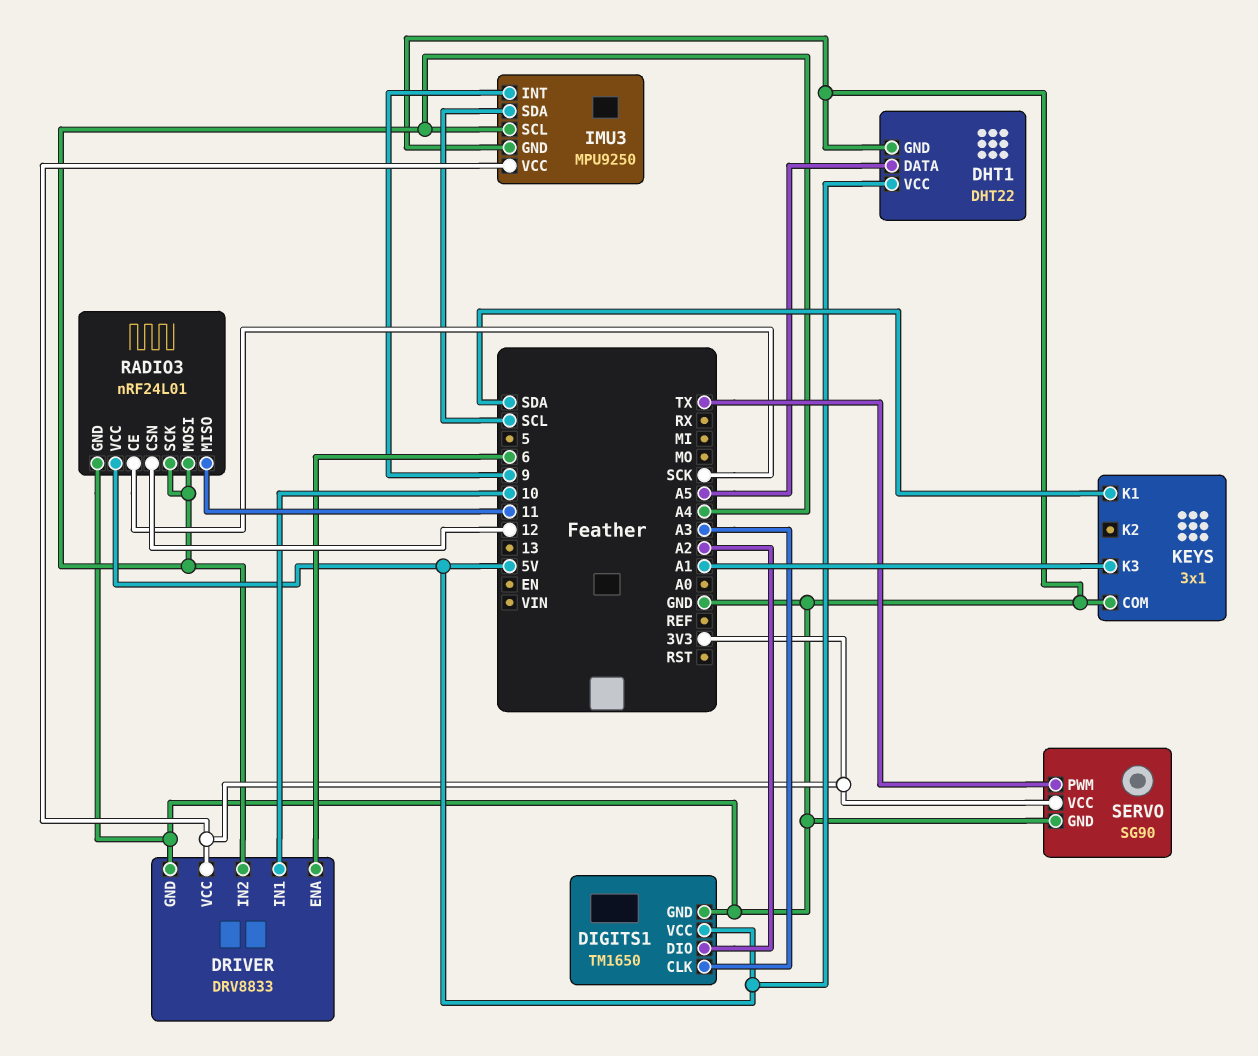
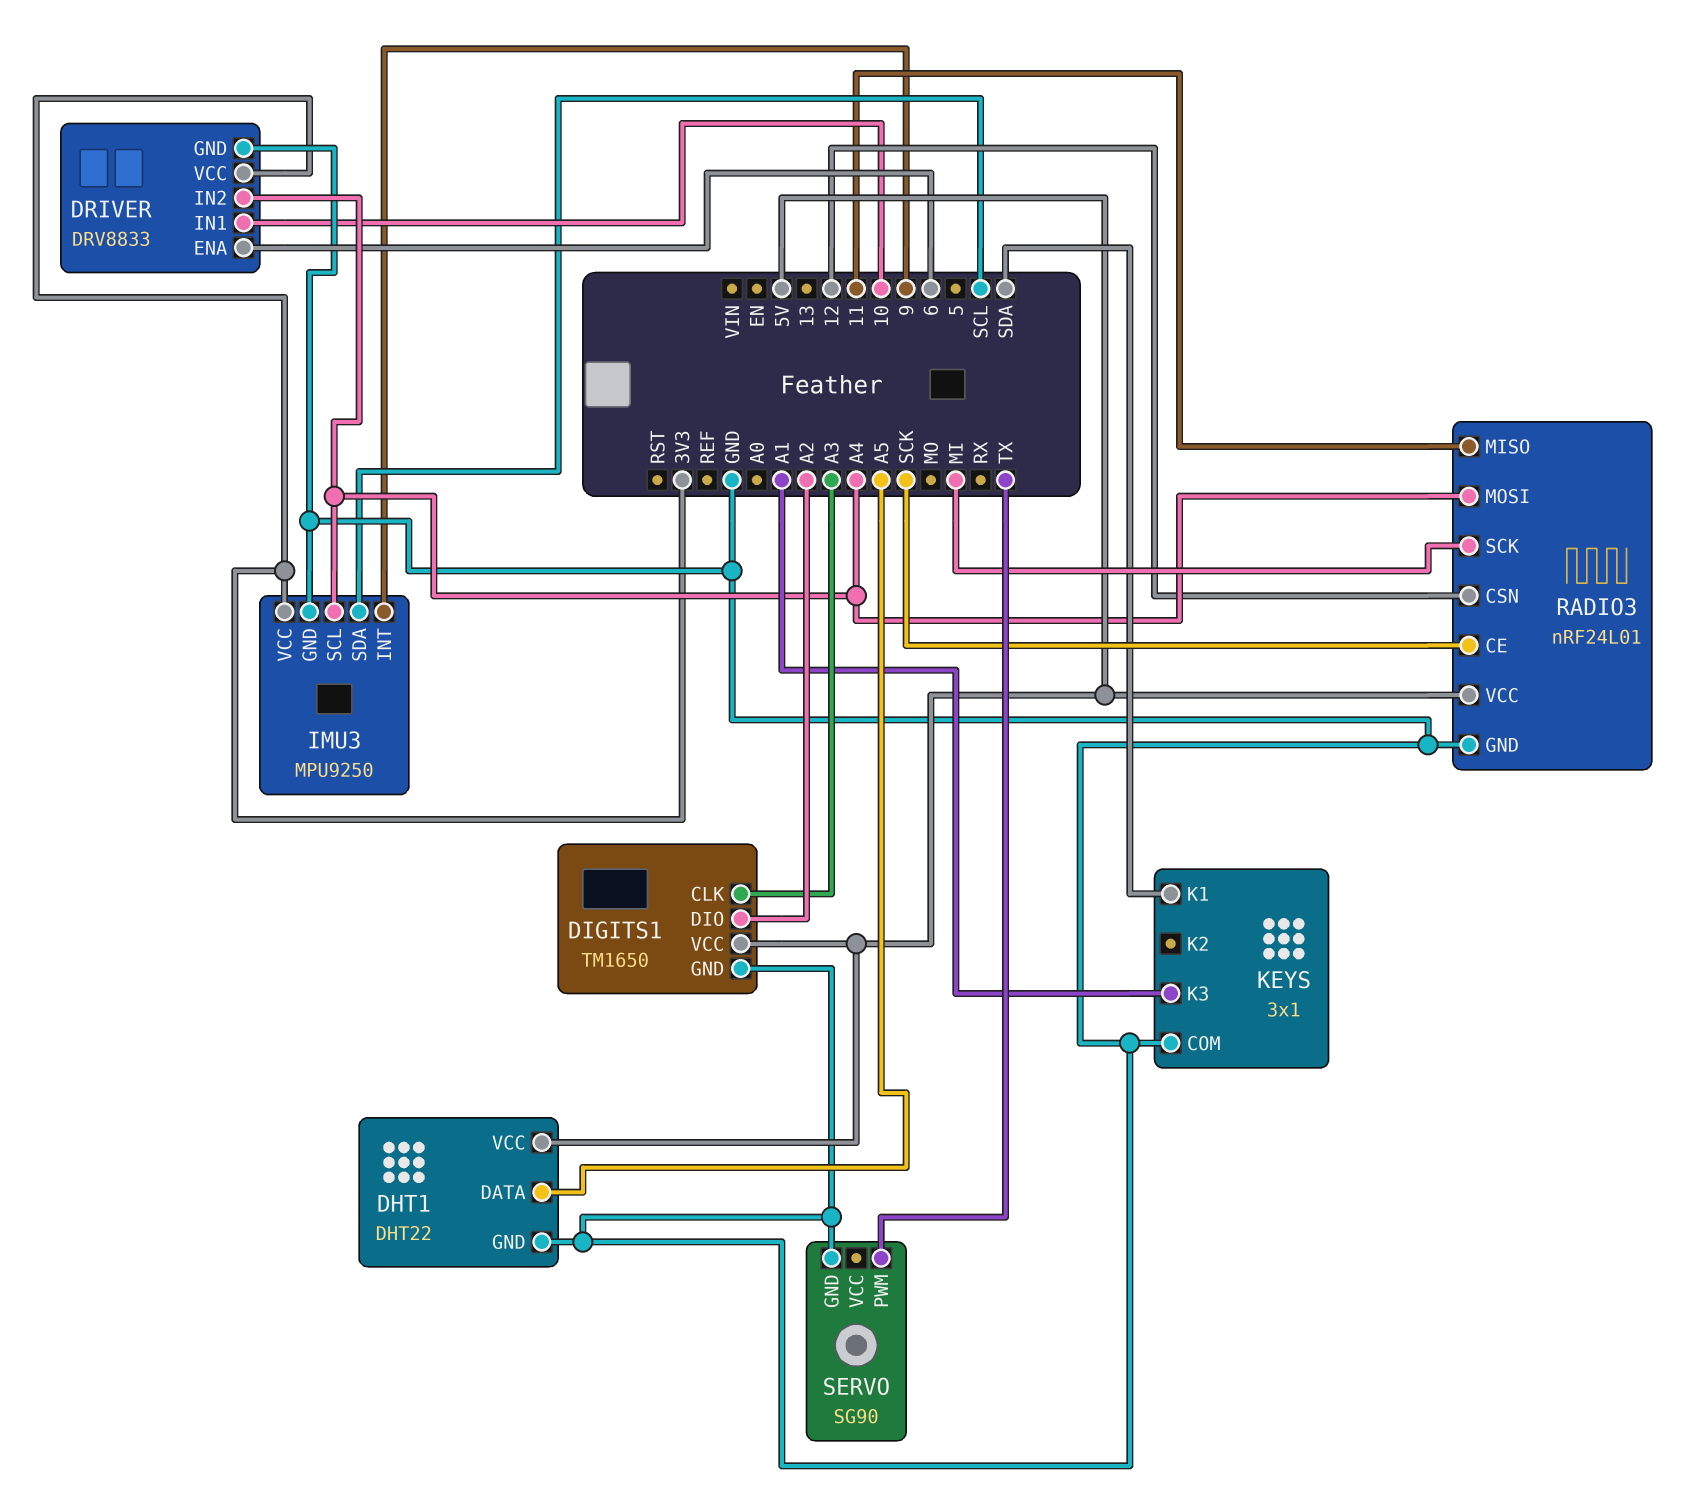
RADIO3 pin SCK: A4 -> MI
SERVO pin VCC: 3V3 -> none

